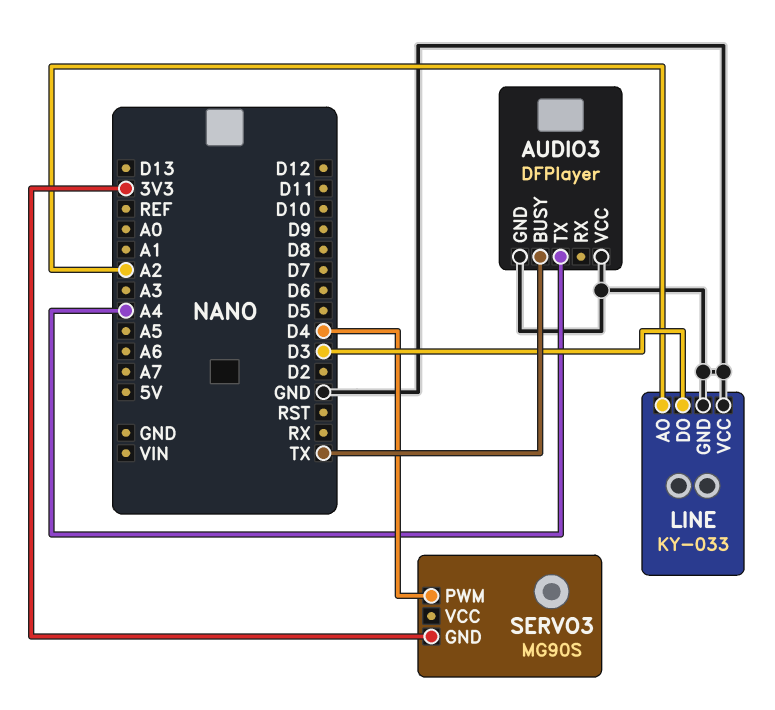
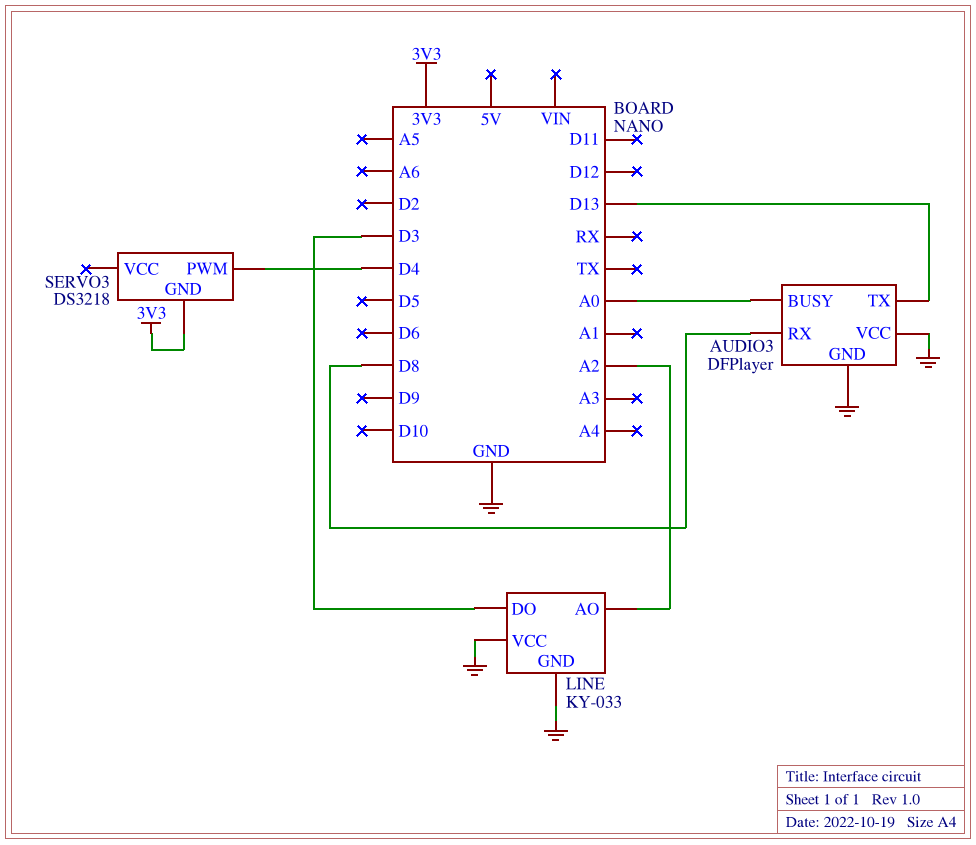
AUDIO3 pin BUSY: TX -> A0
AUDIO3 pin RX: none -> D8
AUDIO3 pin TX: A4 -> D13
SERVO3: MG90S -> DS3218

